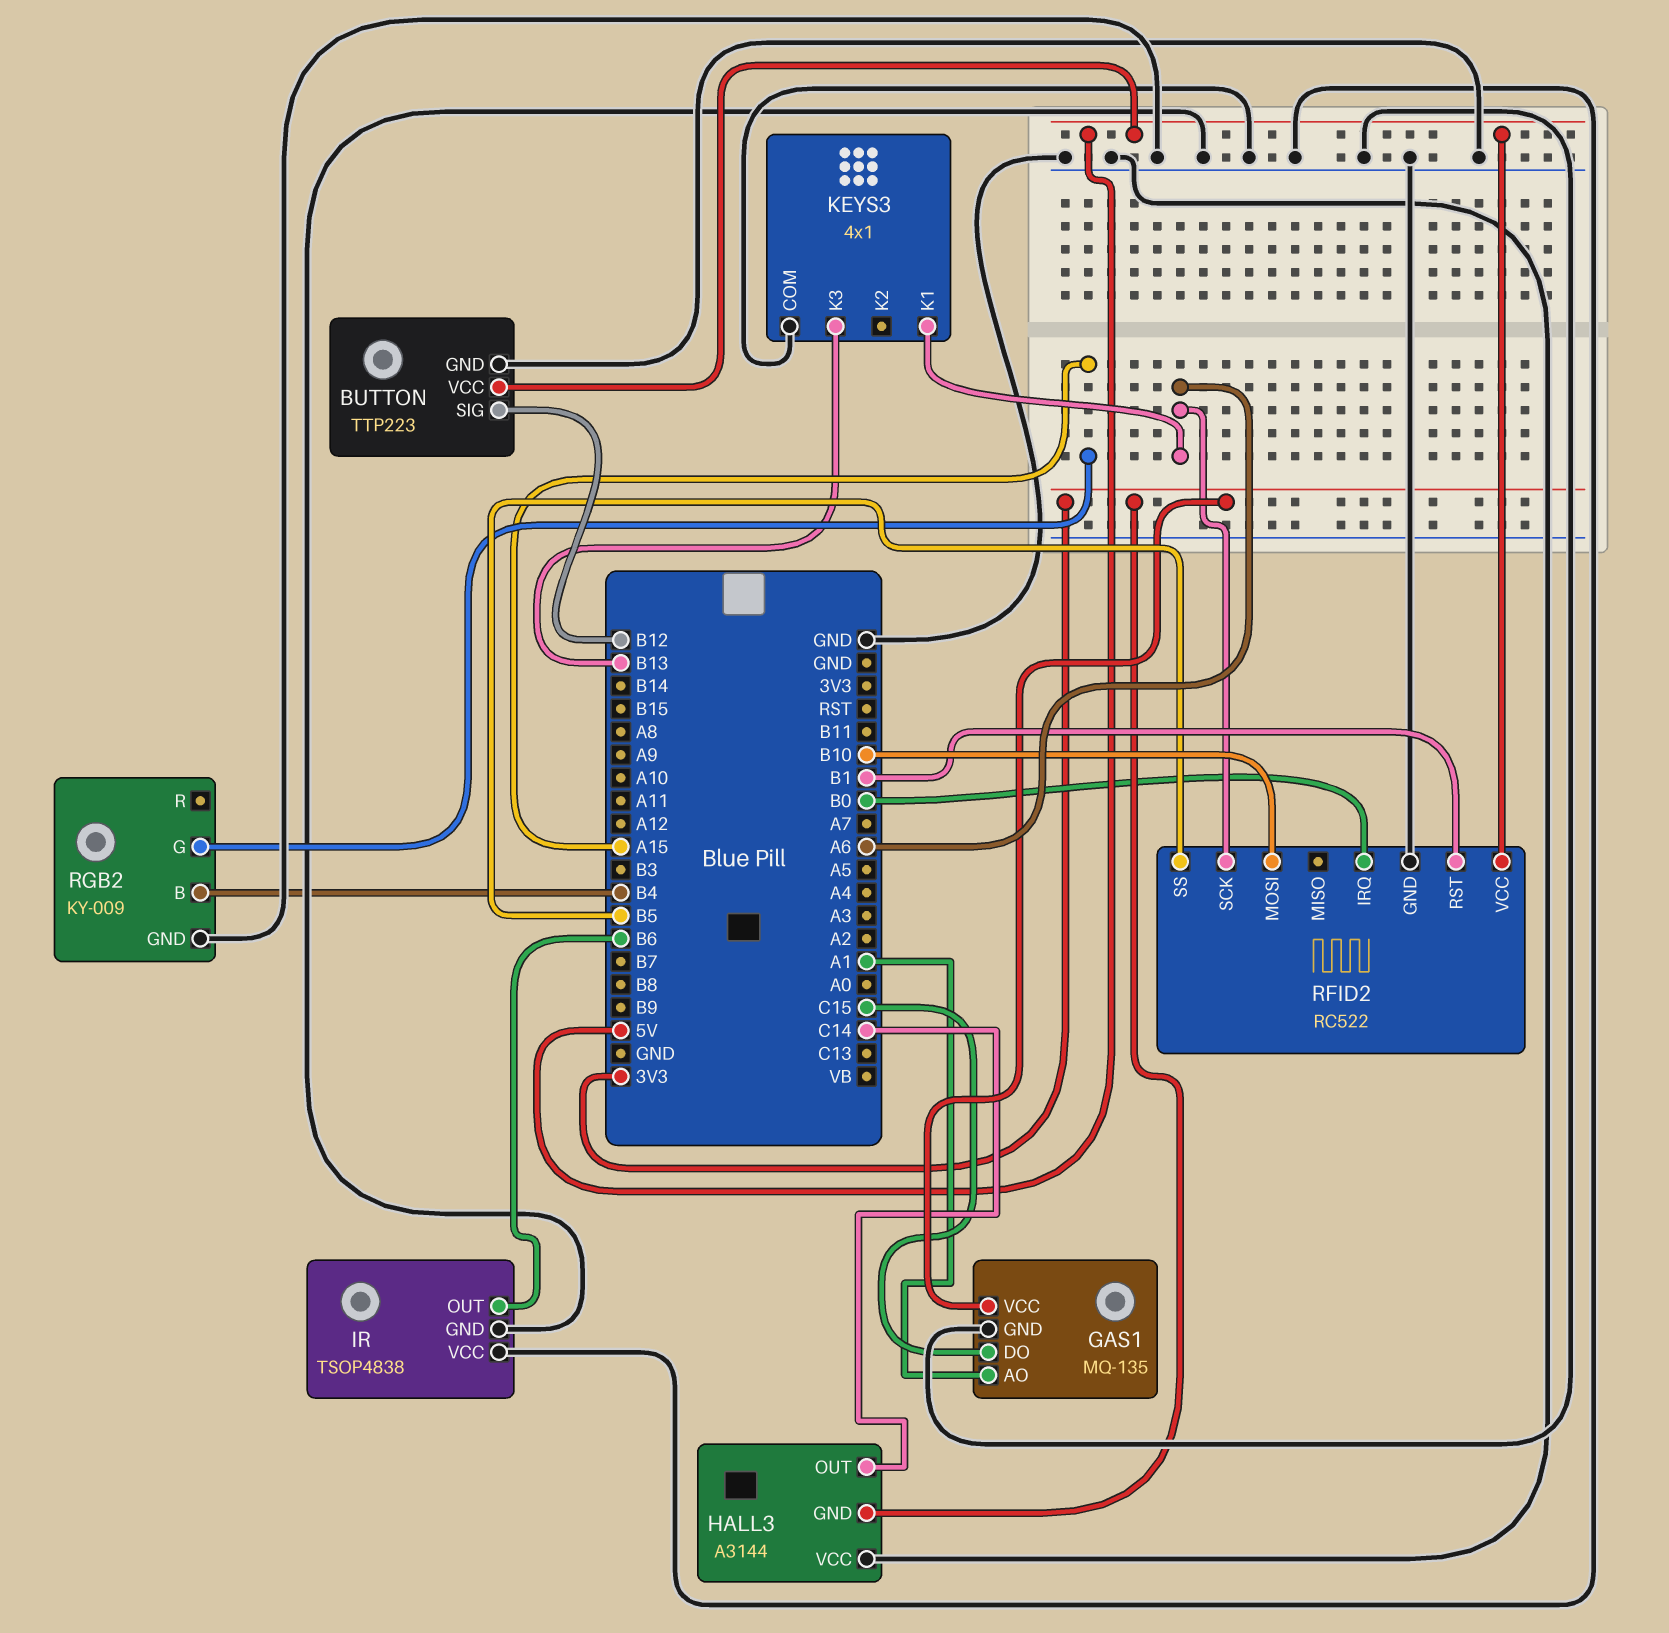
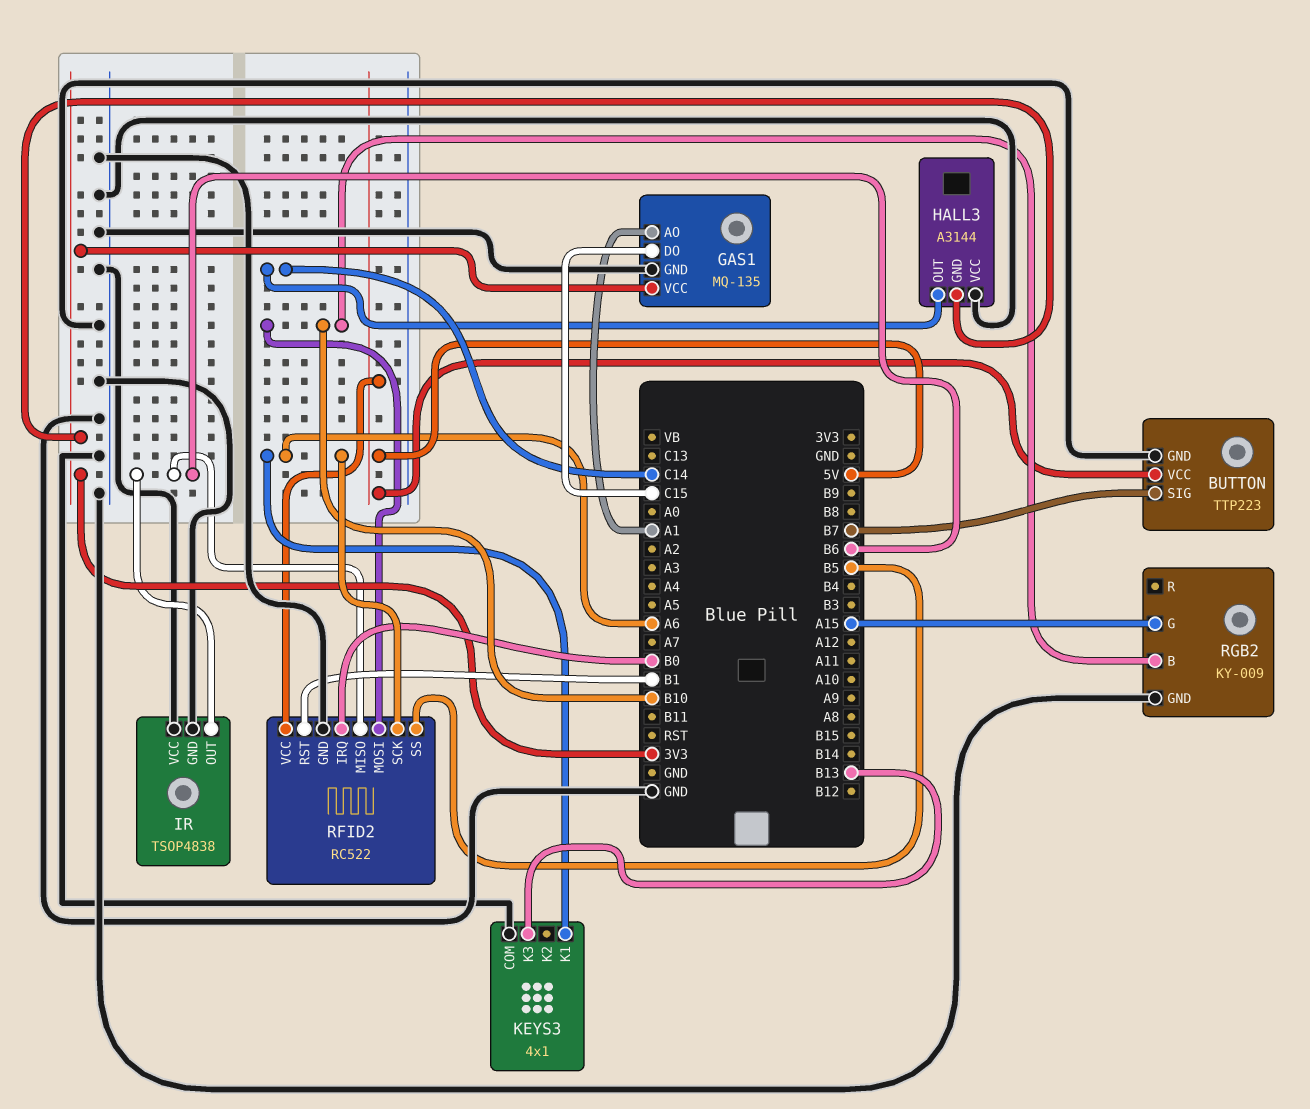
BUTTON pin SIG: B12 -> B7
RFID2 pin MISO: none -> B6
RGB2 pin B: B4 -> B10

